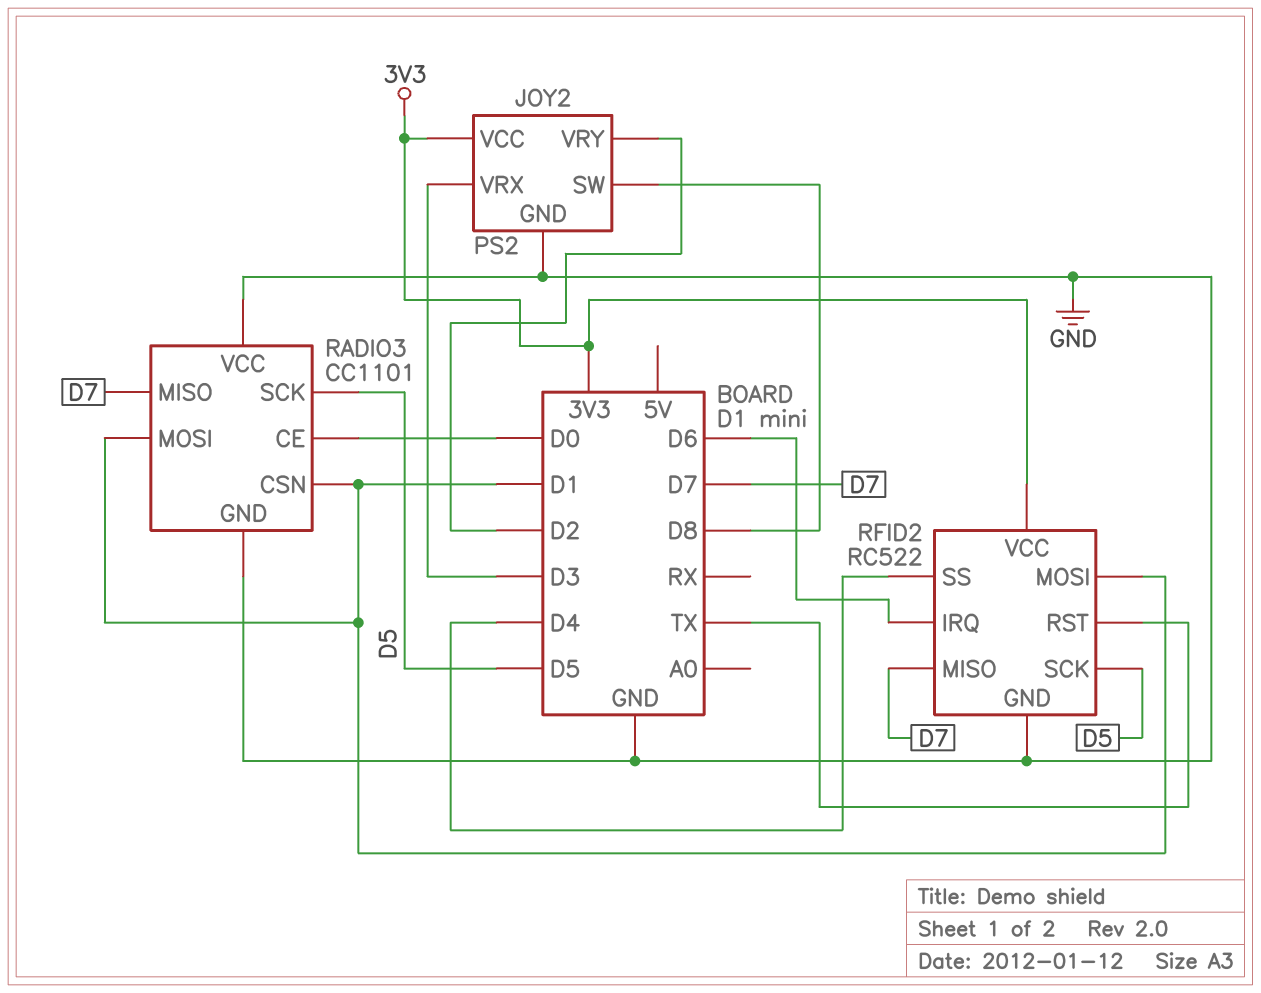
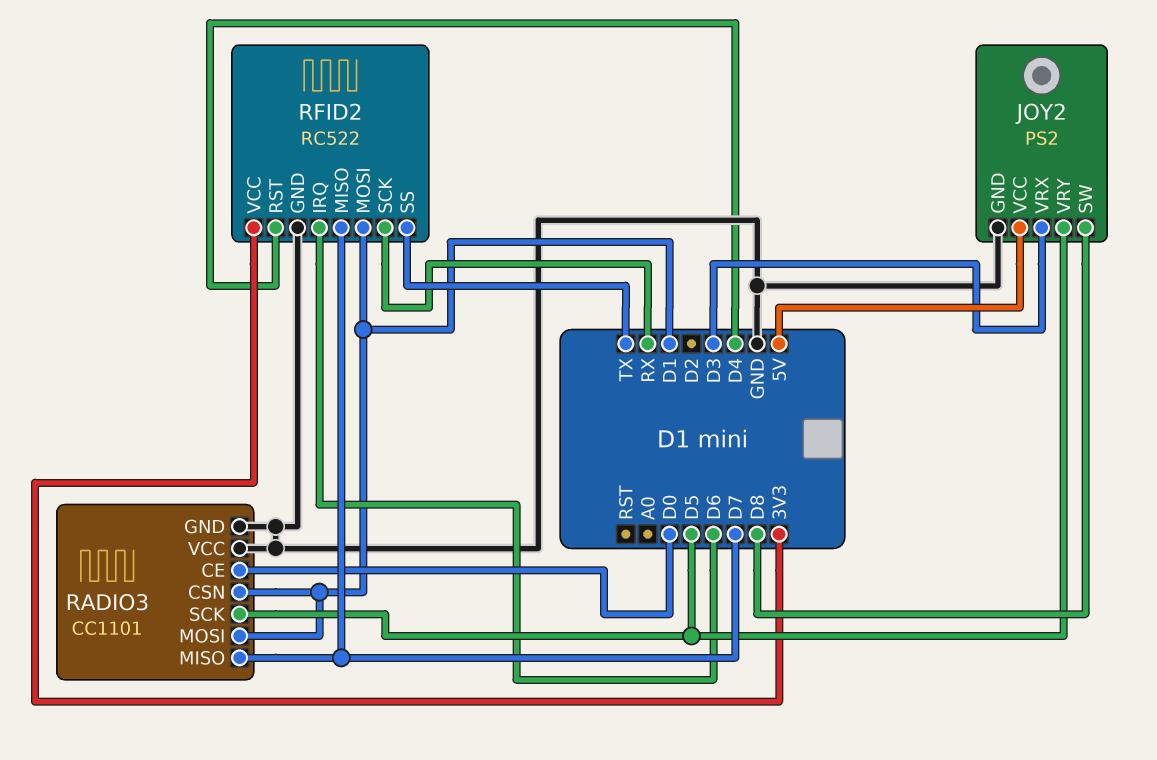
JOY2 pin VCC: 3V3 -> 5V
JOY2 pin VRY: D2 -> D5
RFID2 pin RST: TX -> D4
RFID2 pin SCK: D5 -> RX
RFID2 pin SS: D4 -> TX

